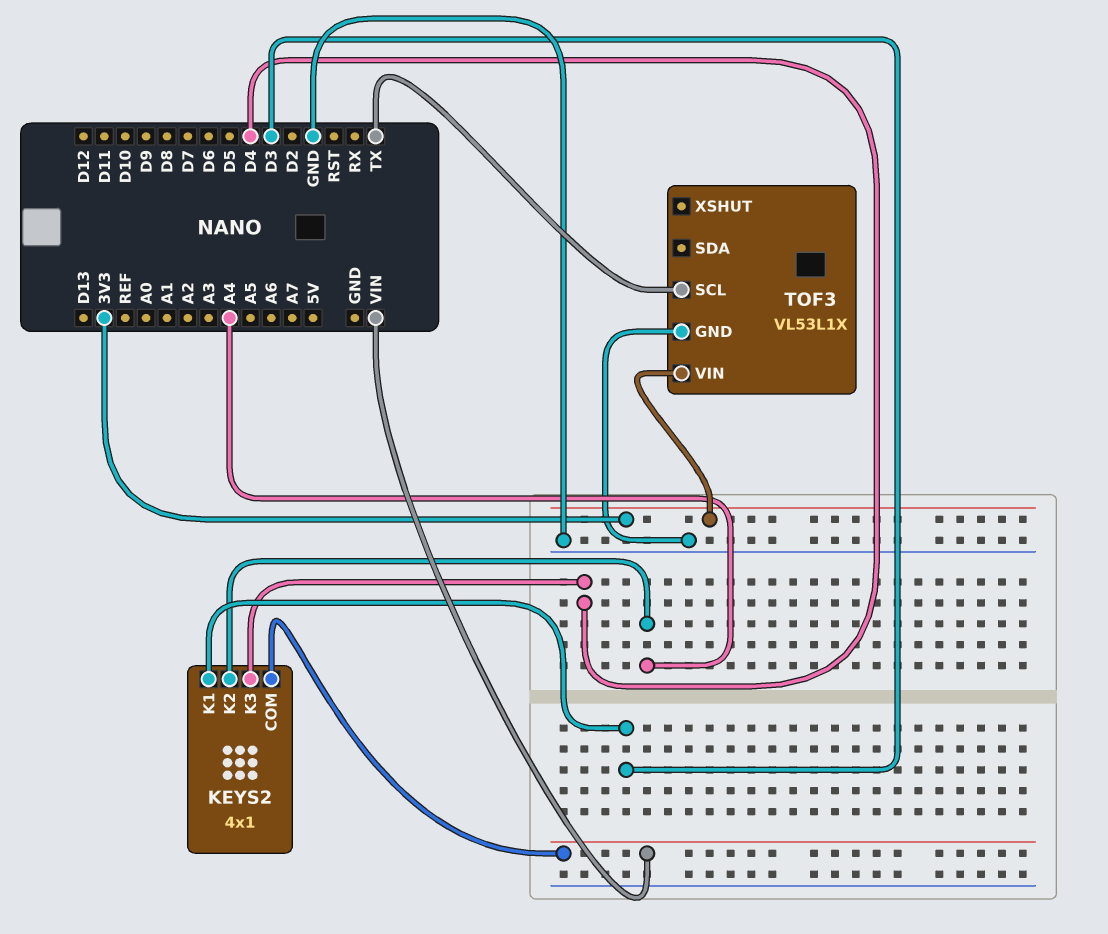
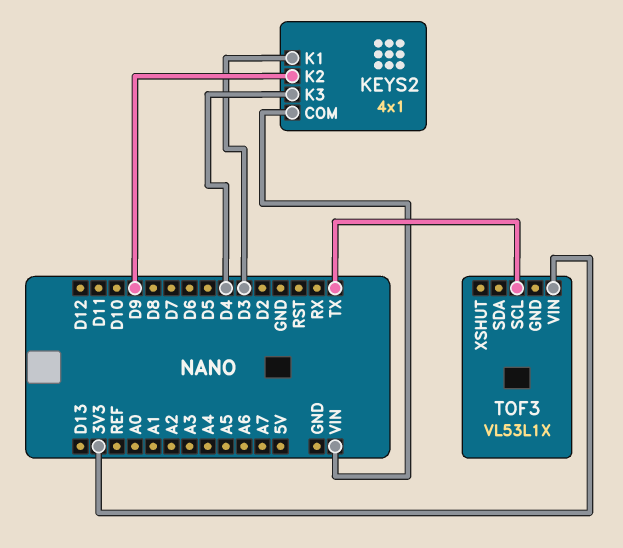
KEYS2 pin K2: A4 -> D9
TOF3 pin GND: GND -> none

